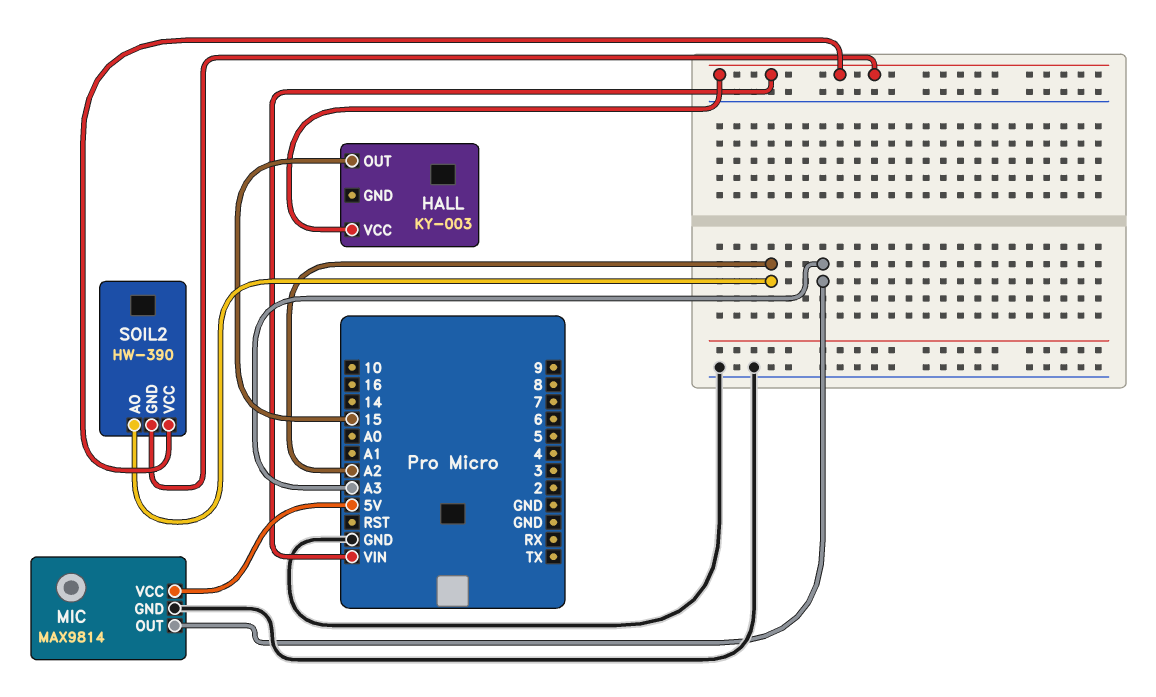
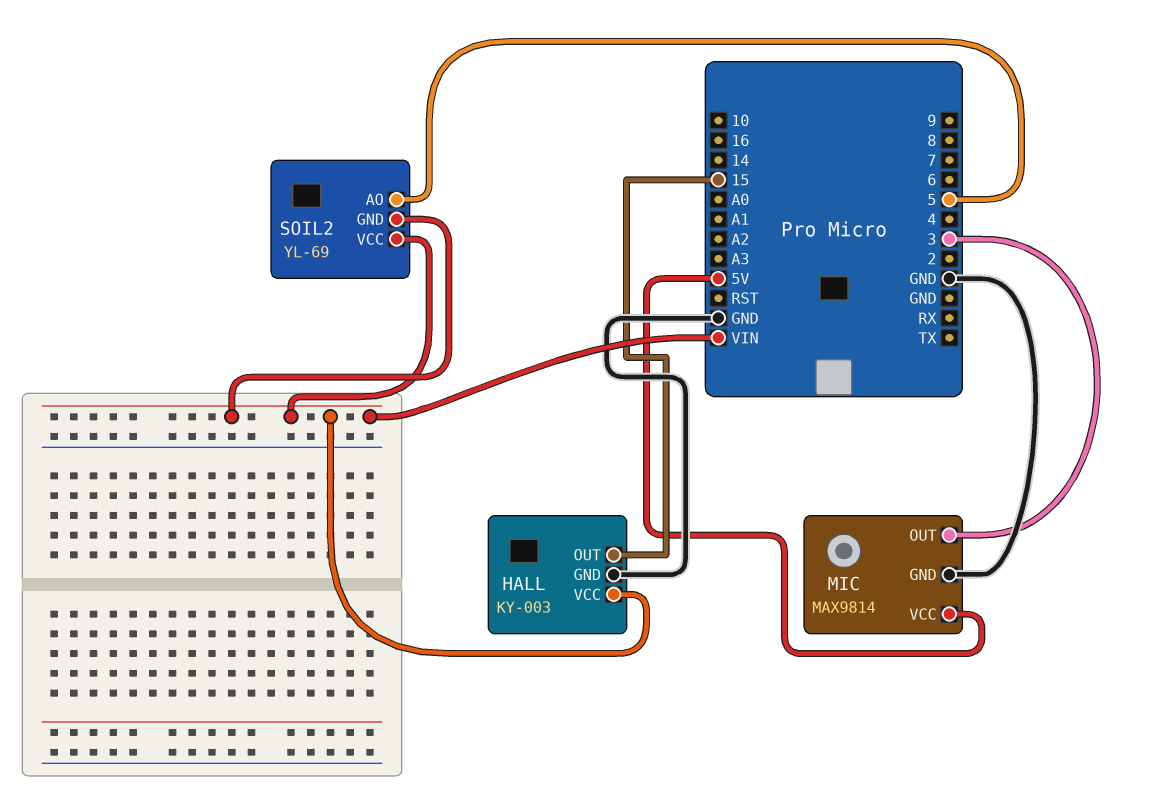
HALL pin GND: none -> GND
MIC pin OUT: A3 -> 3
SOIL2: HW-390 -> YL-69
SOIL2 pin AO: A2 -> 5

